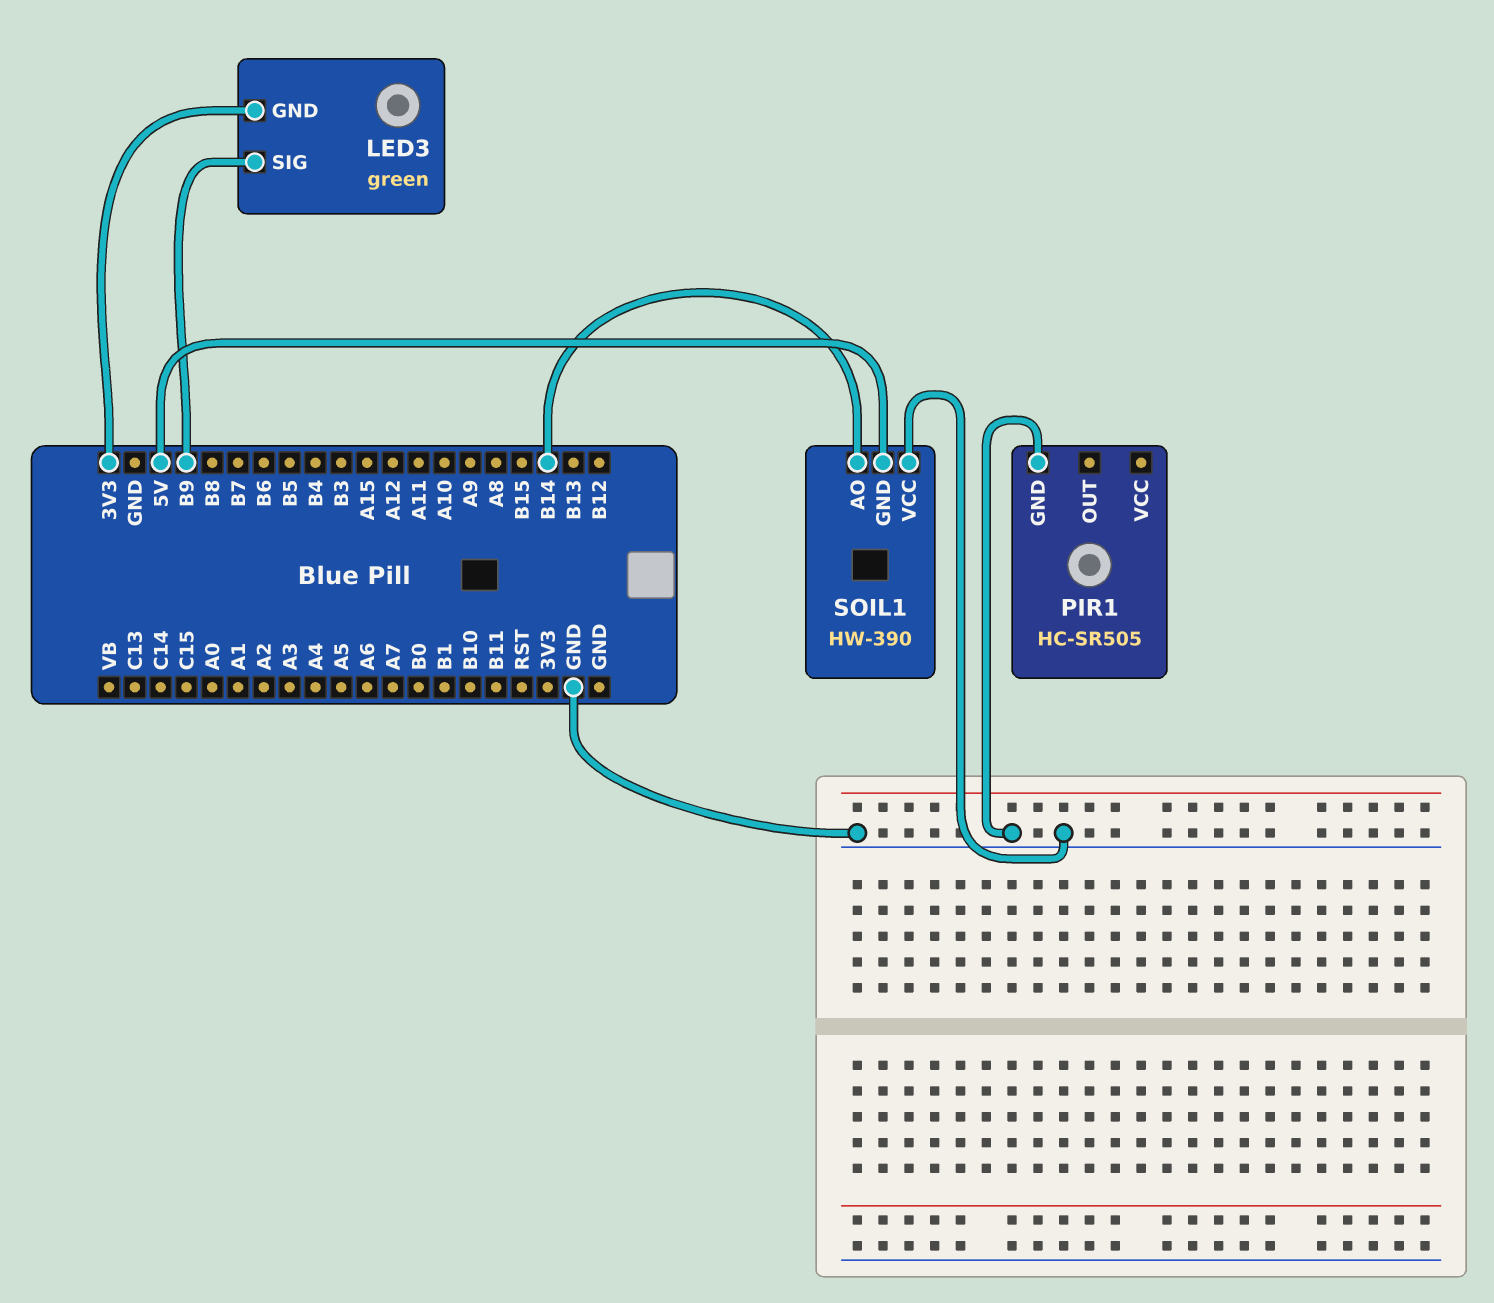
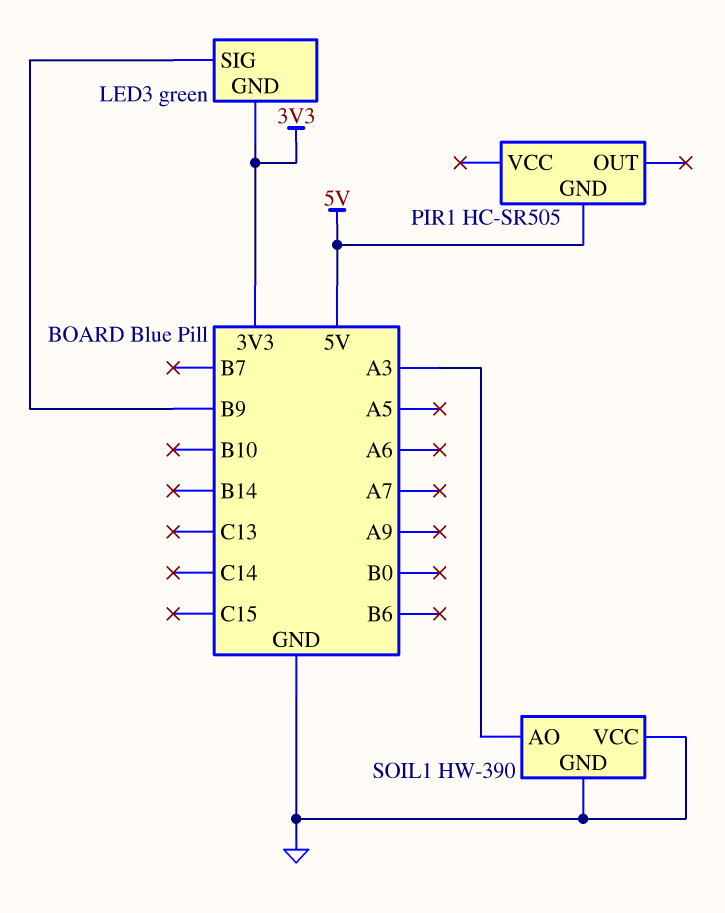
PIR1 pin GND: GND -> 5V
SOIL1 pin AO: B14 -> A3
SOIL1 pin GND: 5V -> GND

